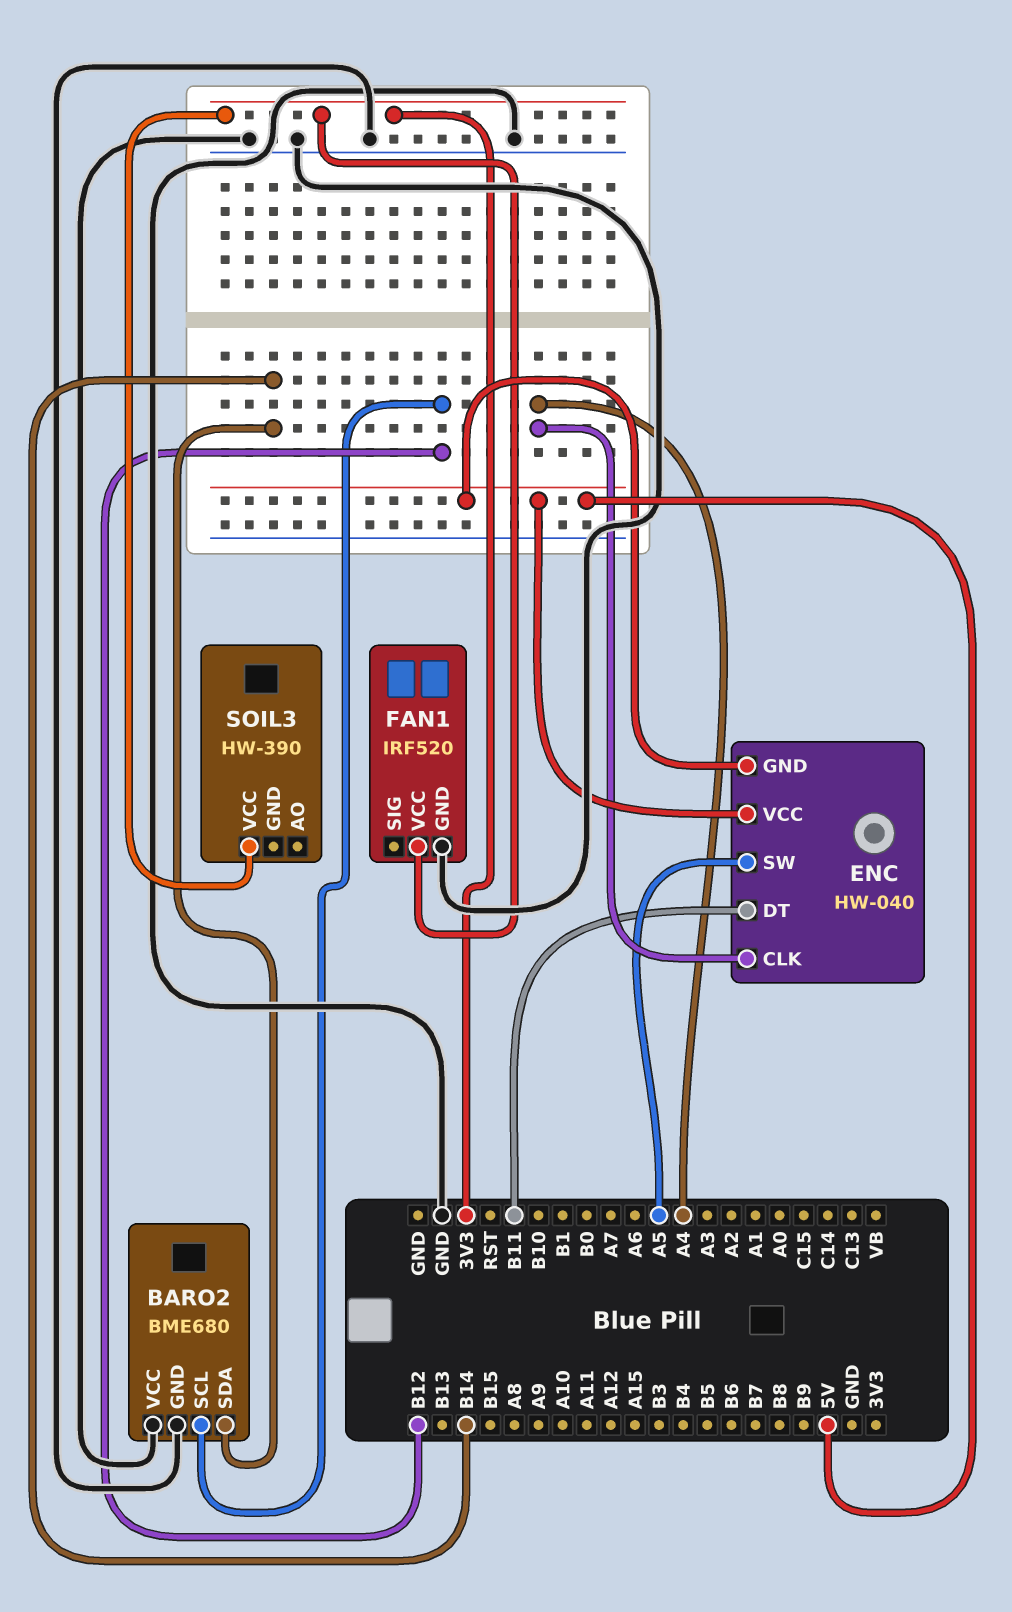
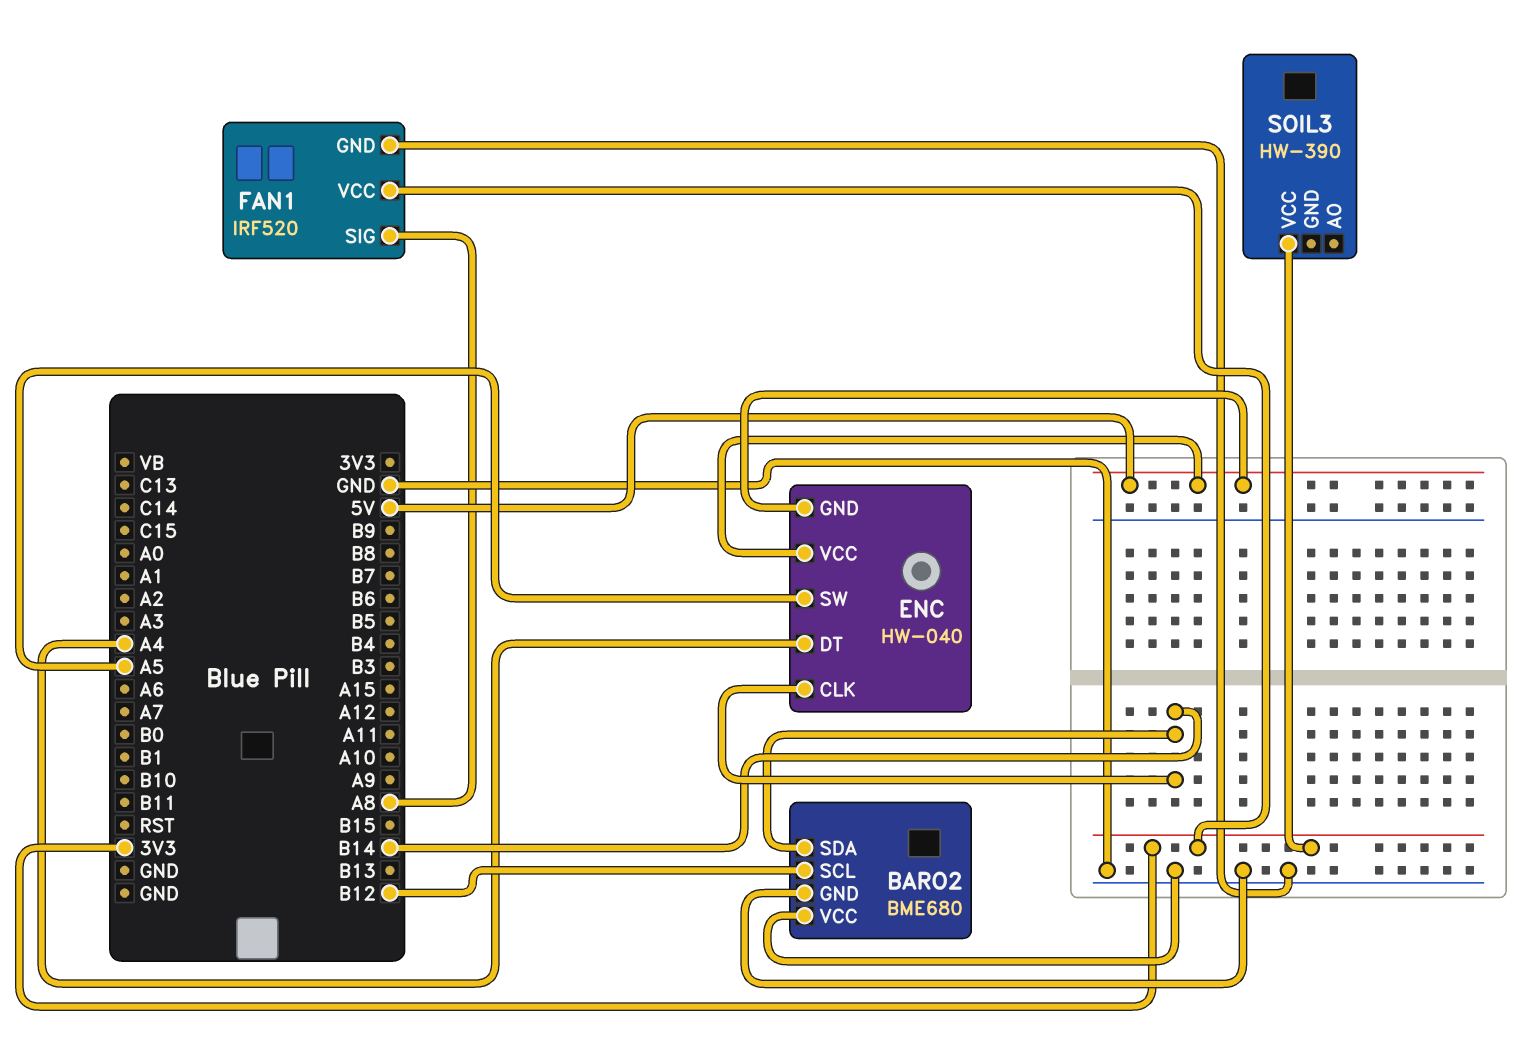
ENC pin CLK: A4 -> B14
ENC pin DT: B11 -> A4
FAN1 pin SIG: none -> A8

